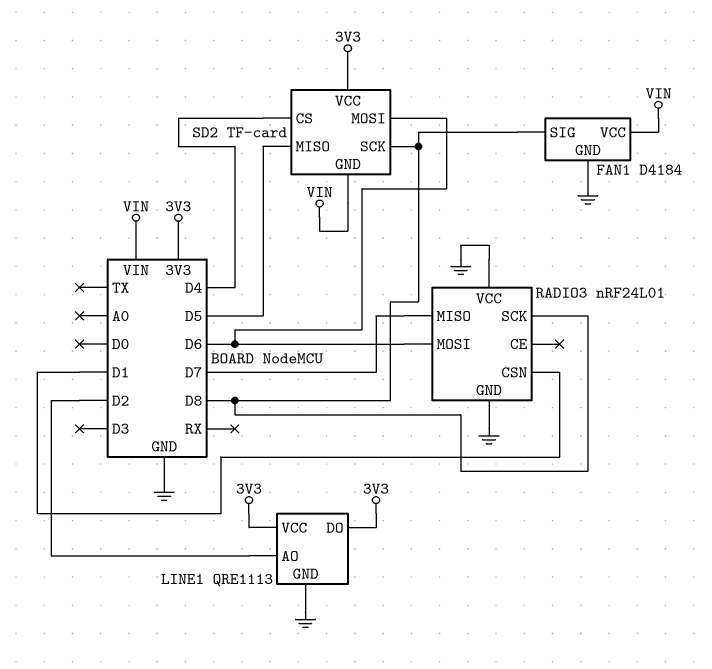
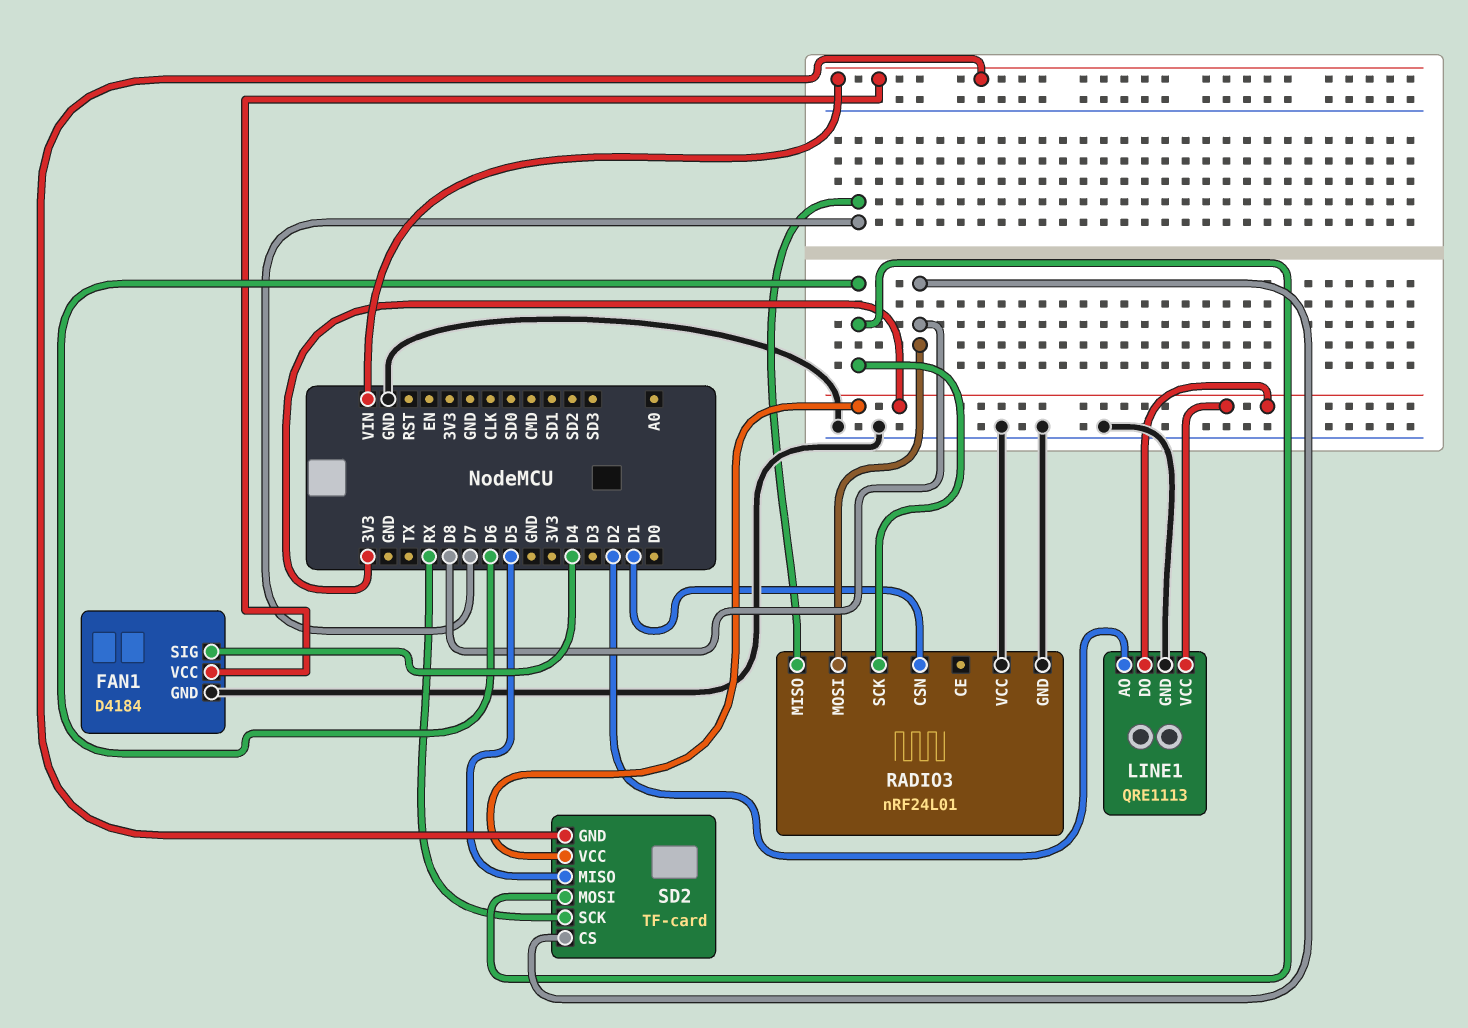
FAN1 pin SIG: D8 -> D4
RADIO3 pin MOSI: D6 -> D8
RADIO3 pin SCK: D8 -> D6
SD2 pin CS: D4 -> D8
SD2 pin SCK: D8 -> RX

